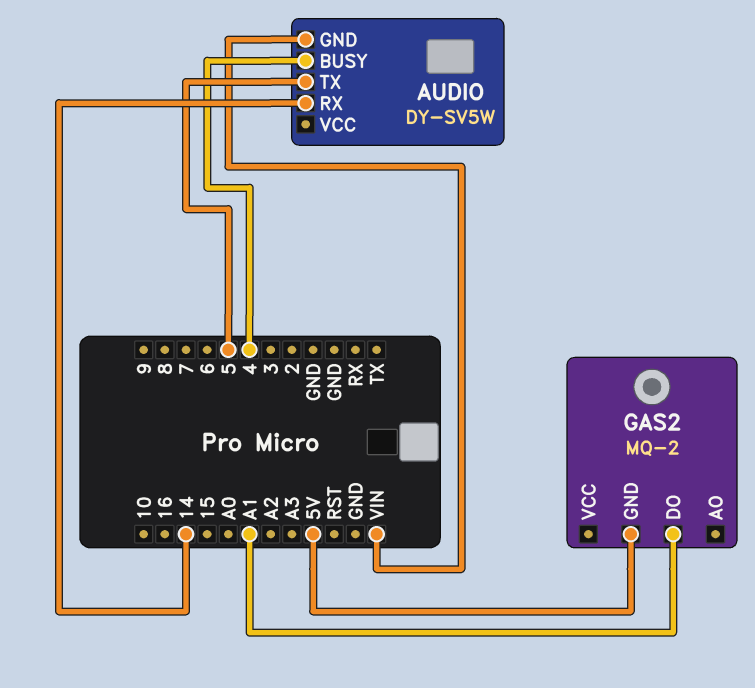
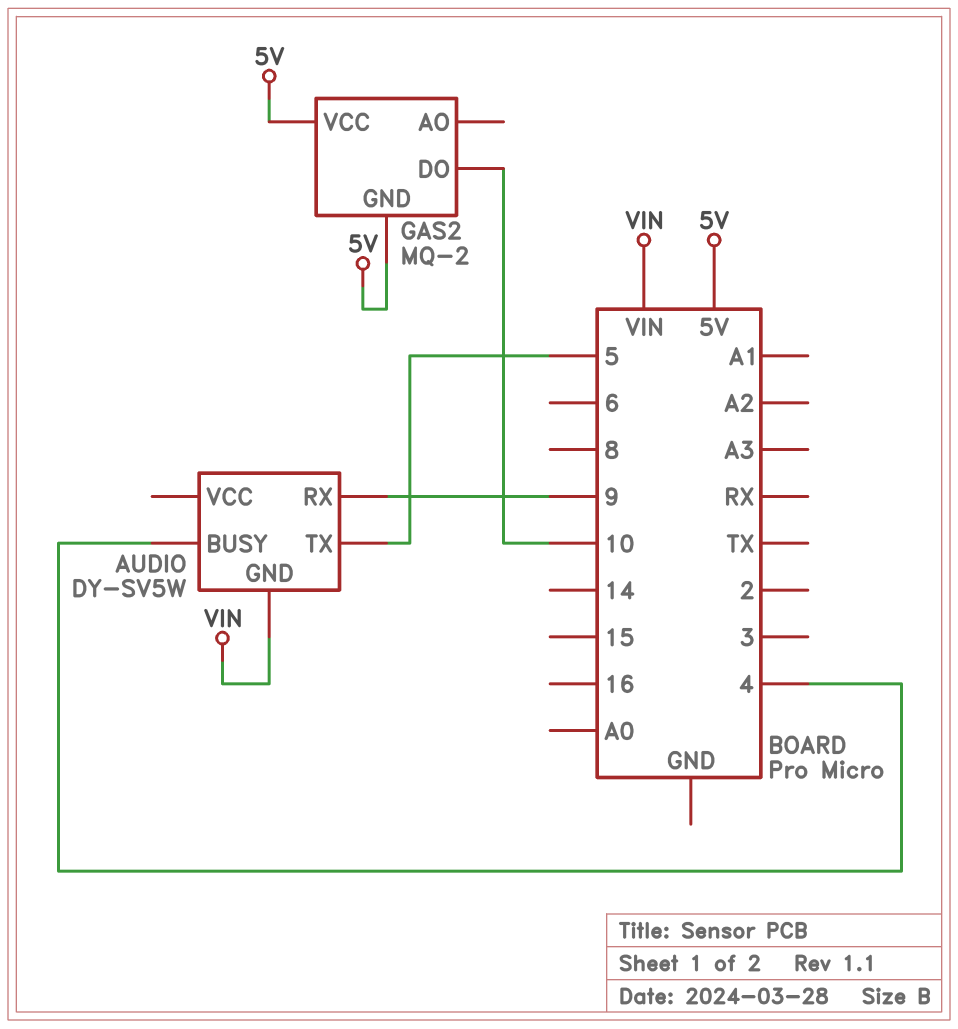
AUDIO pin RX: 14 -> 9
GAS2 pin DO: A1 -> 10
GAS2 pin VCC: none -> 5V

